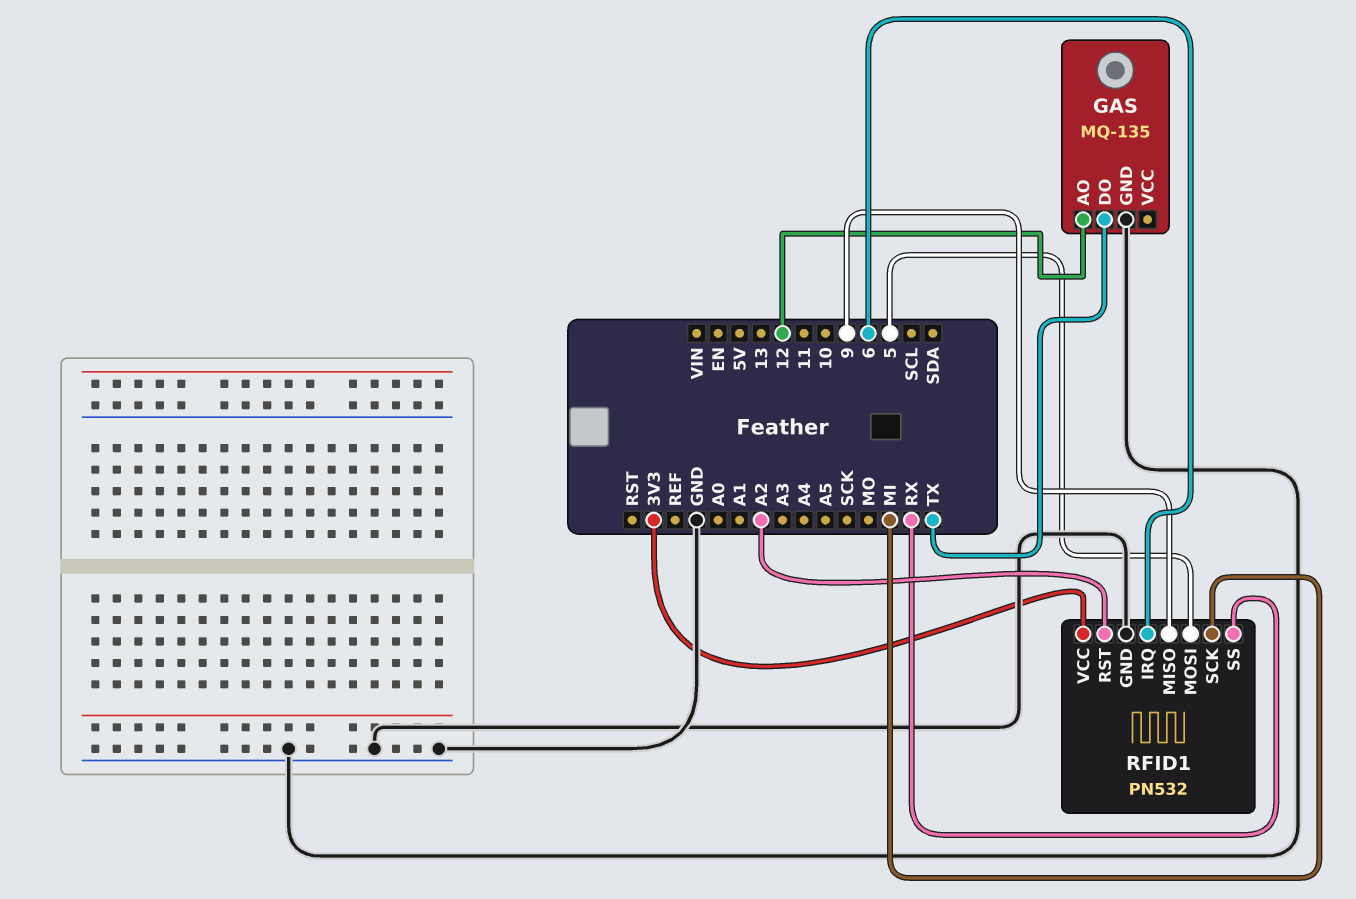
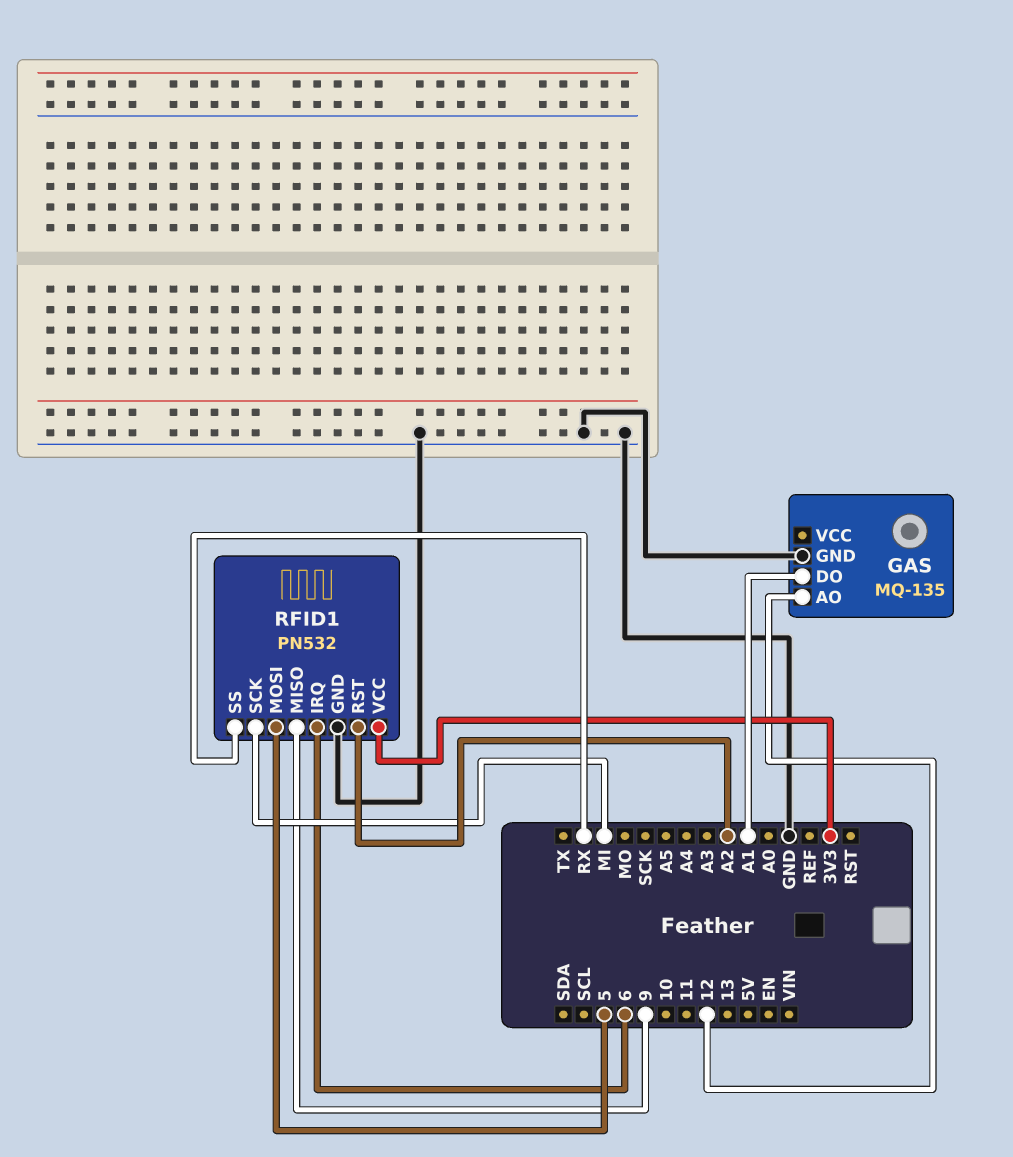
GAS pin DO: TX -> A1

